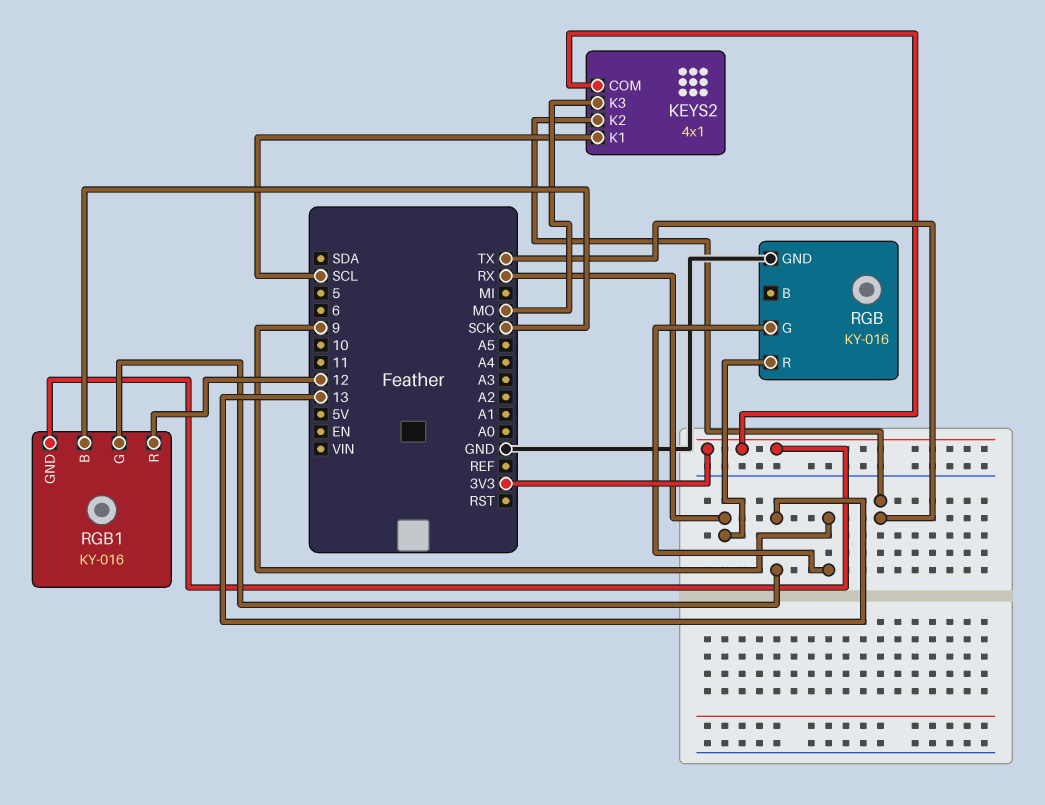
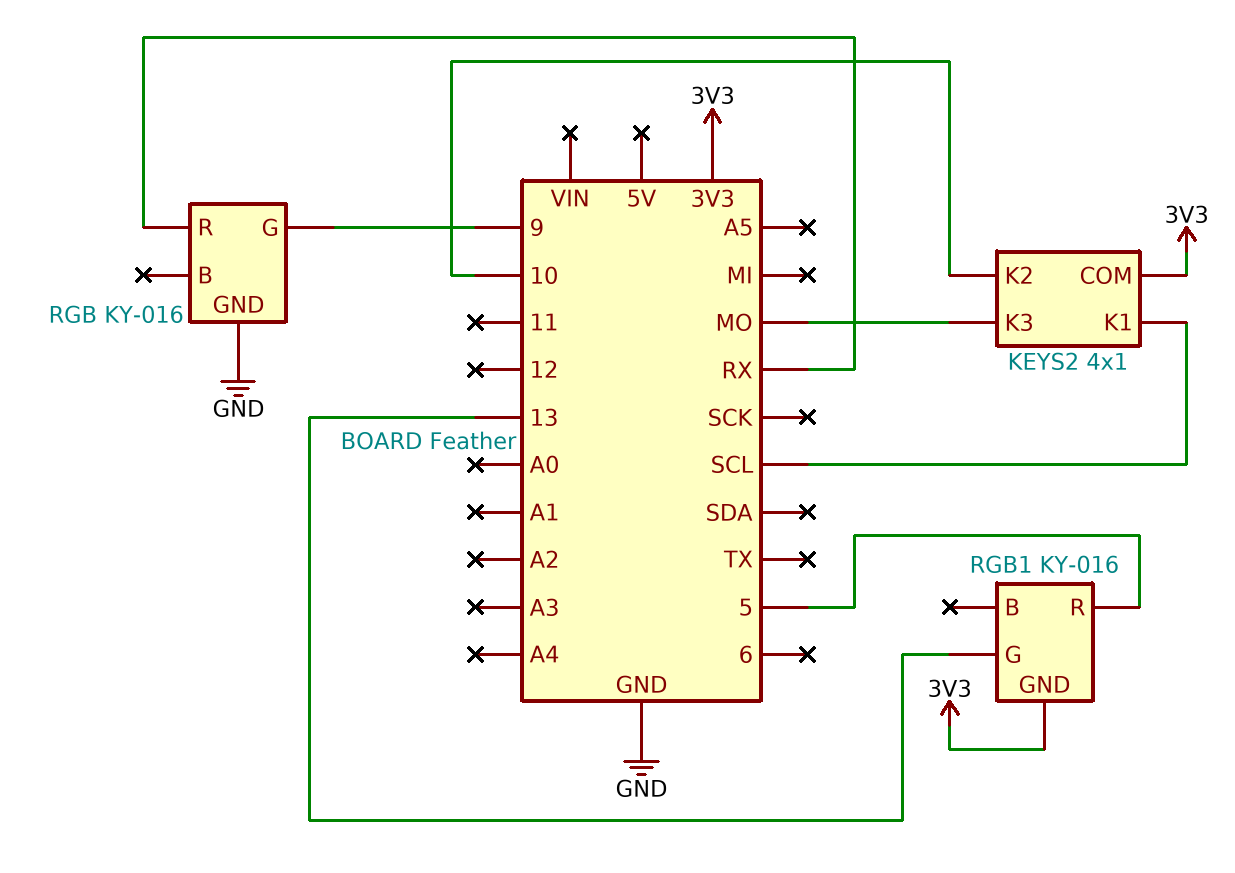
KEYS2 pin K2: TX -> 10
RGB1 pin B: SCK -> none
RGB1 pin R: 12 -> 5

